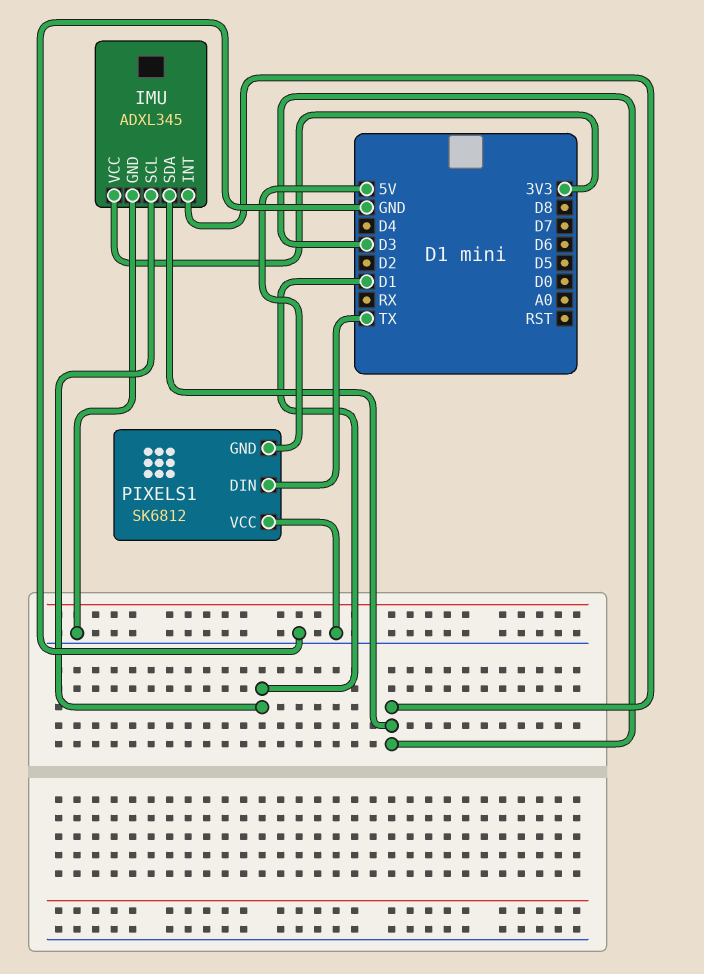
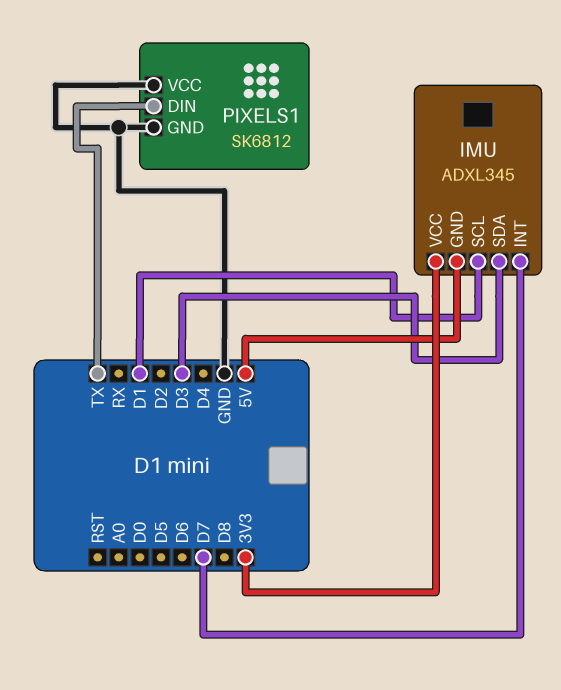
IMU pin GND: GND -> 5V
IMU pin INT: D3 -> D7
PIXELS1 pin GND: 5V -> GND

